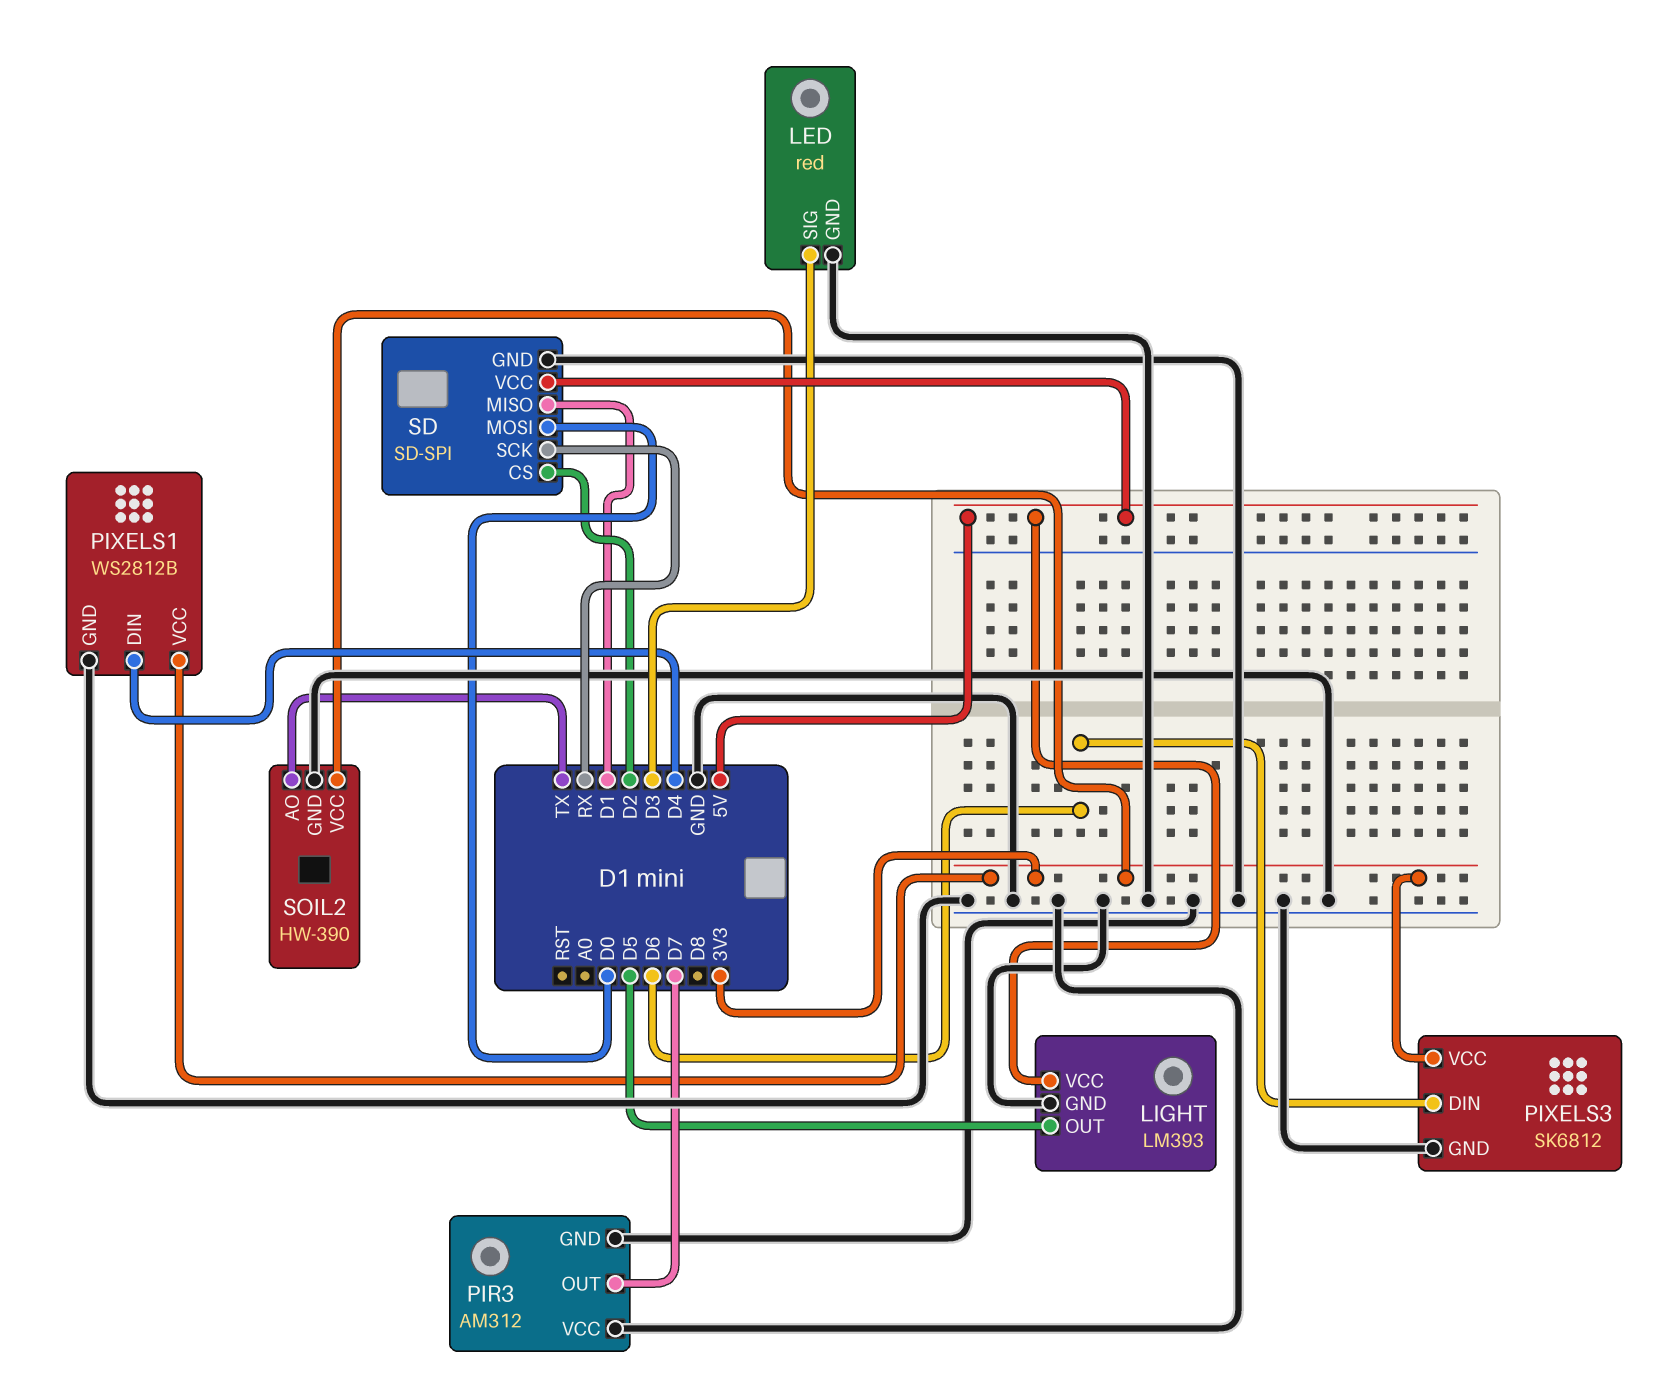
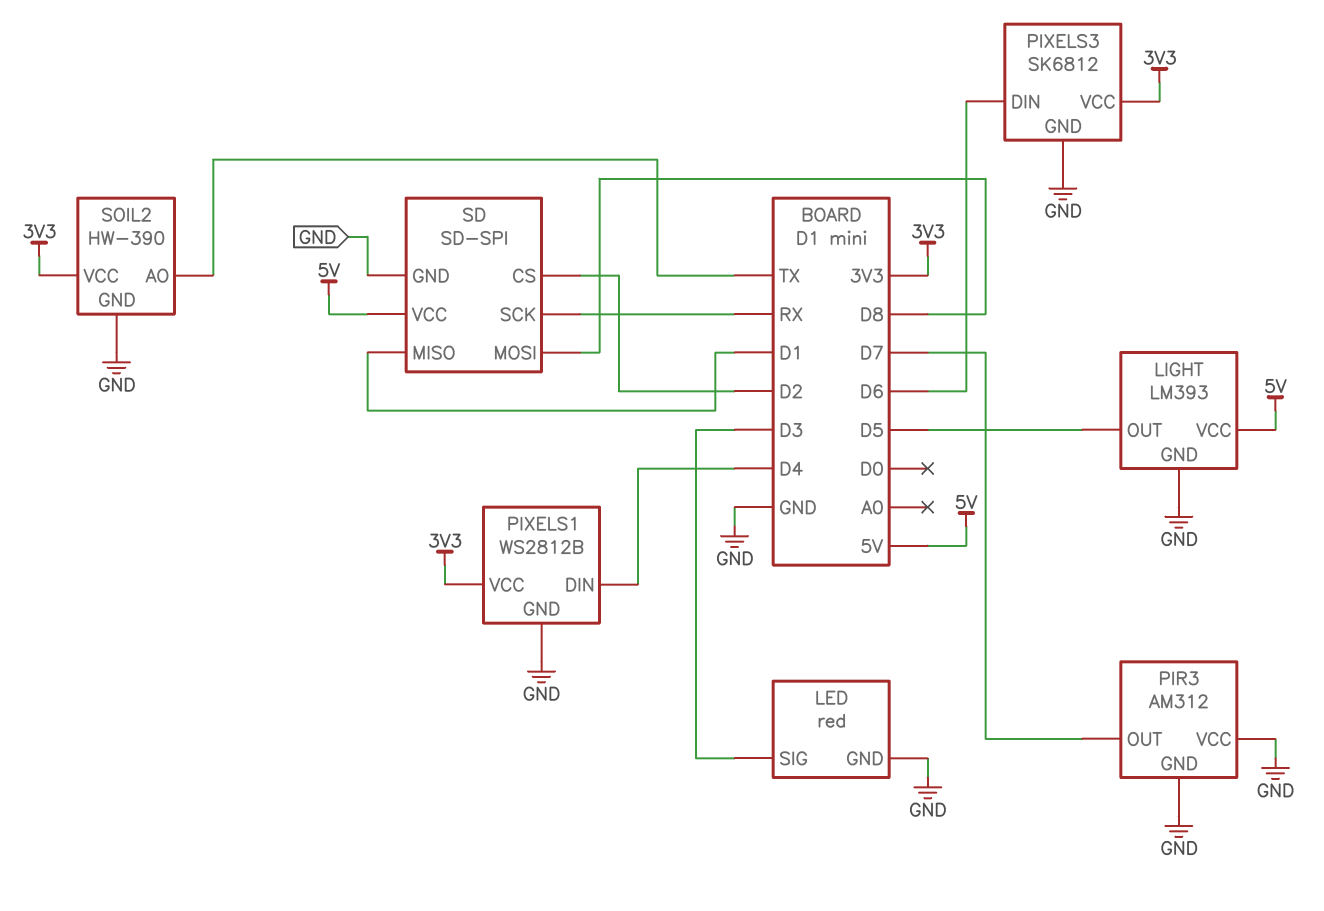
SD pin MOSI: D0 -> D8

